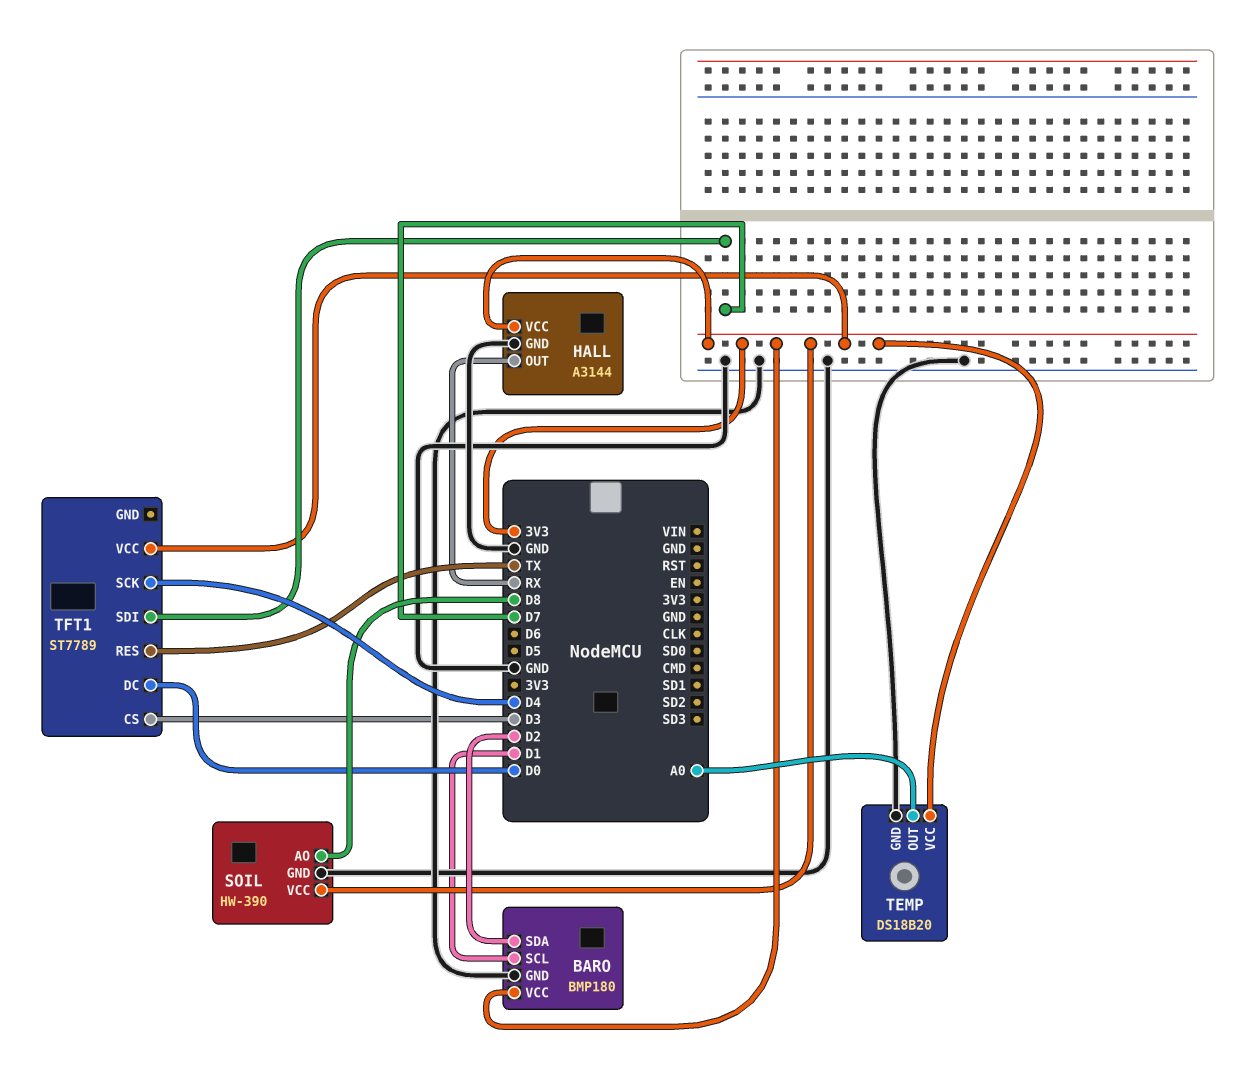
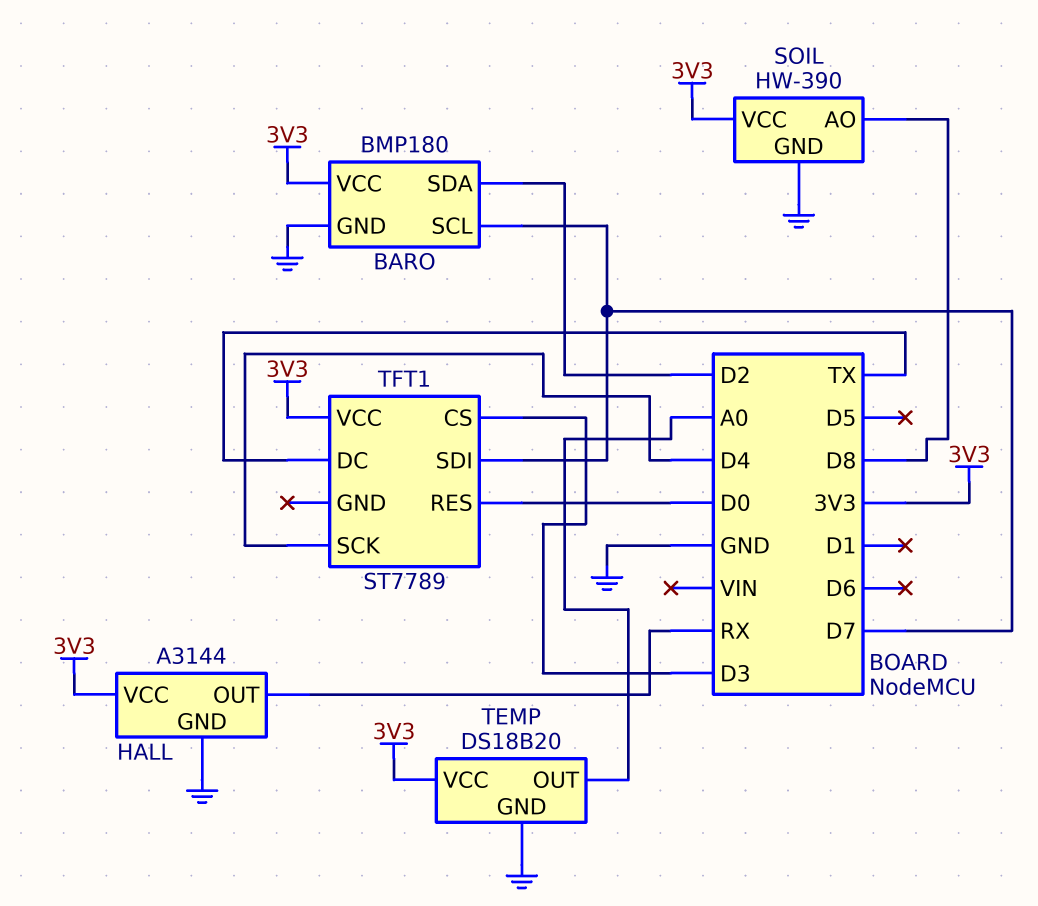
BARO pin SCL: D1 -> D7
TFT1 pin DC: D0 -> TX
TFT1 pin RES: TX -> D0

